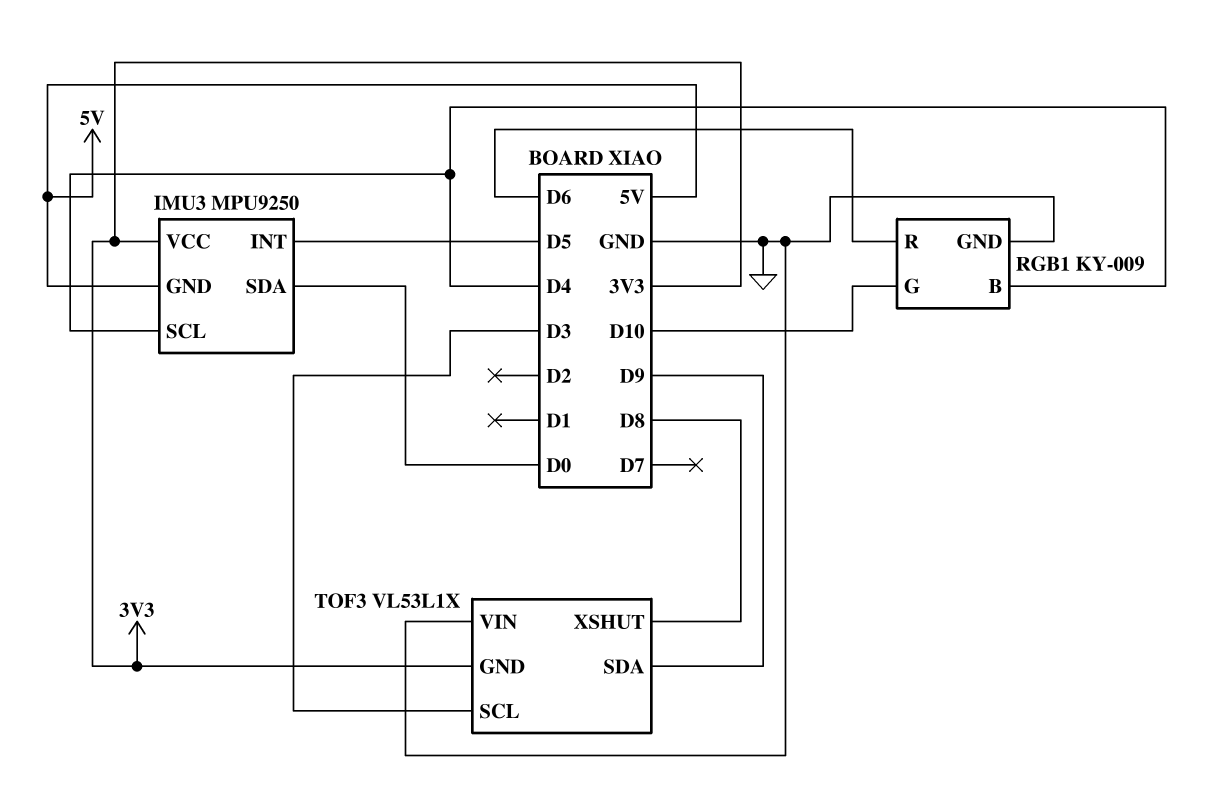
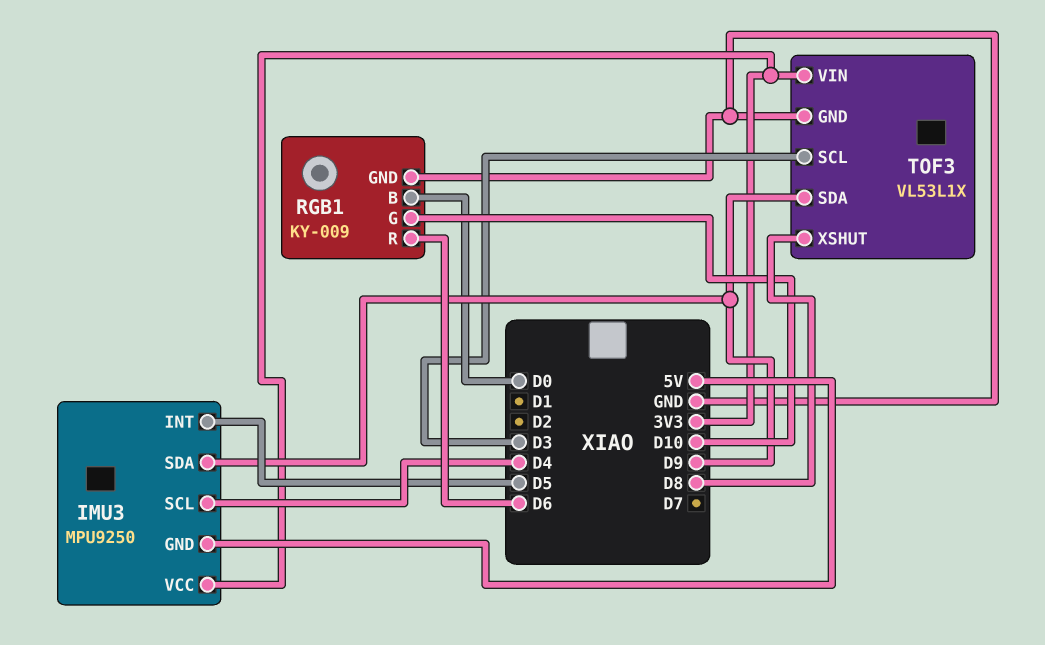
IMU3 pin SDA: D0 -> D9
RGB1 pin B: D4 -> D0
TOF3 pin GND: 3V3 -> GND
TOF3 pin VIN: GND -> 3V3

